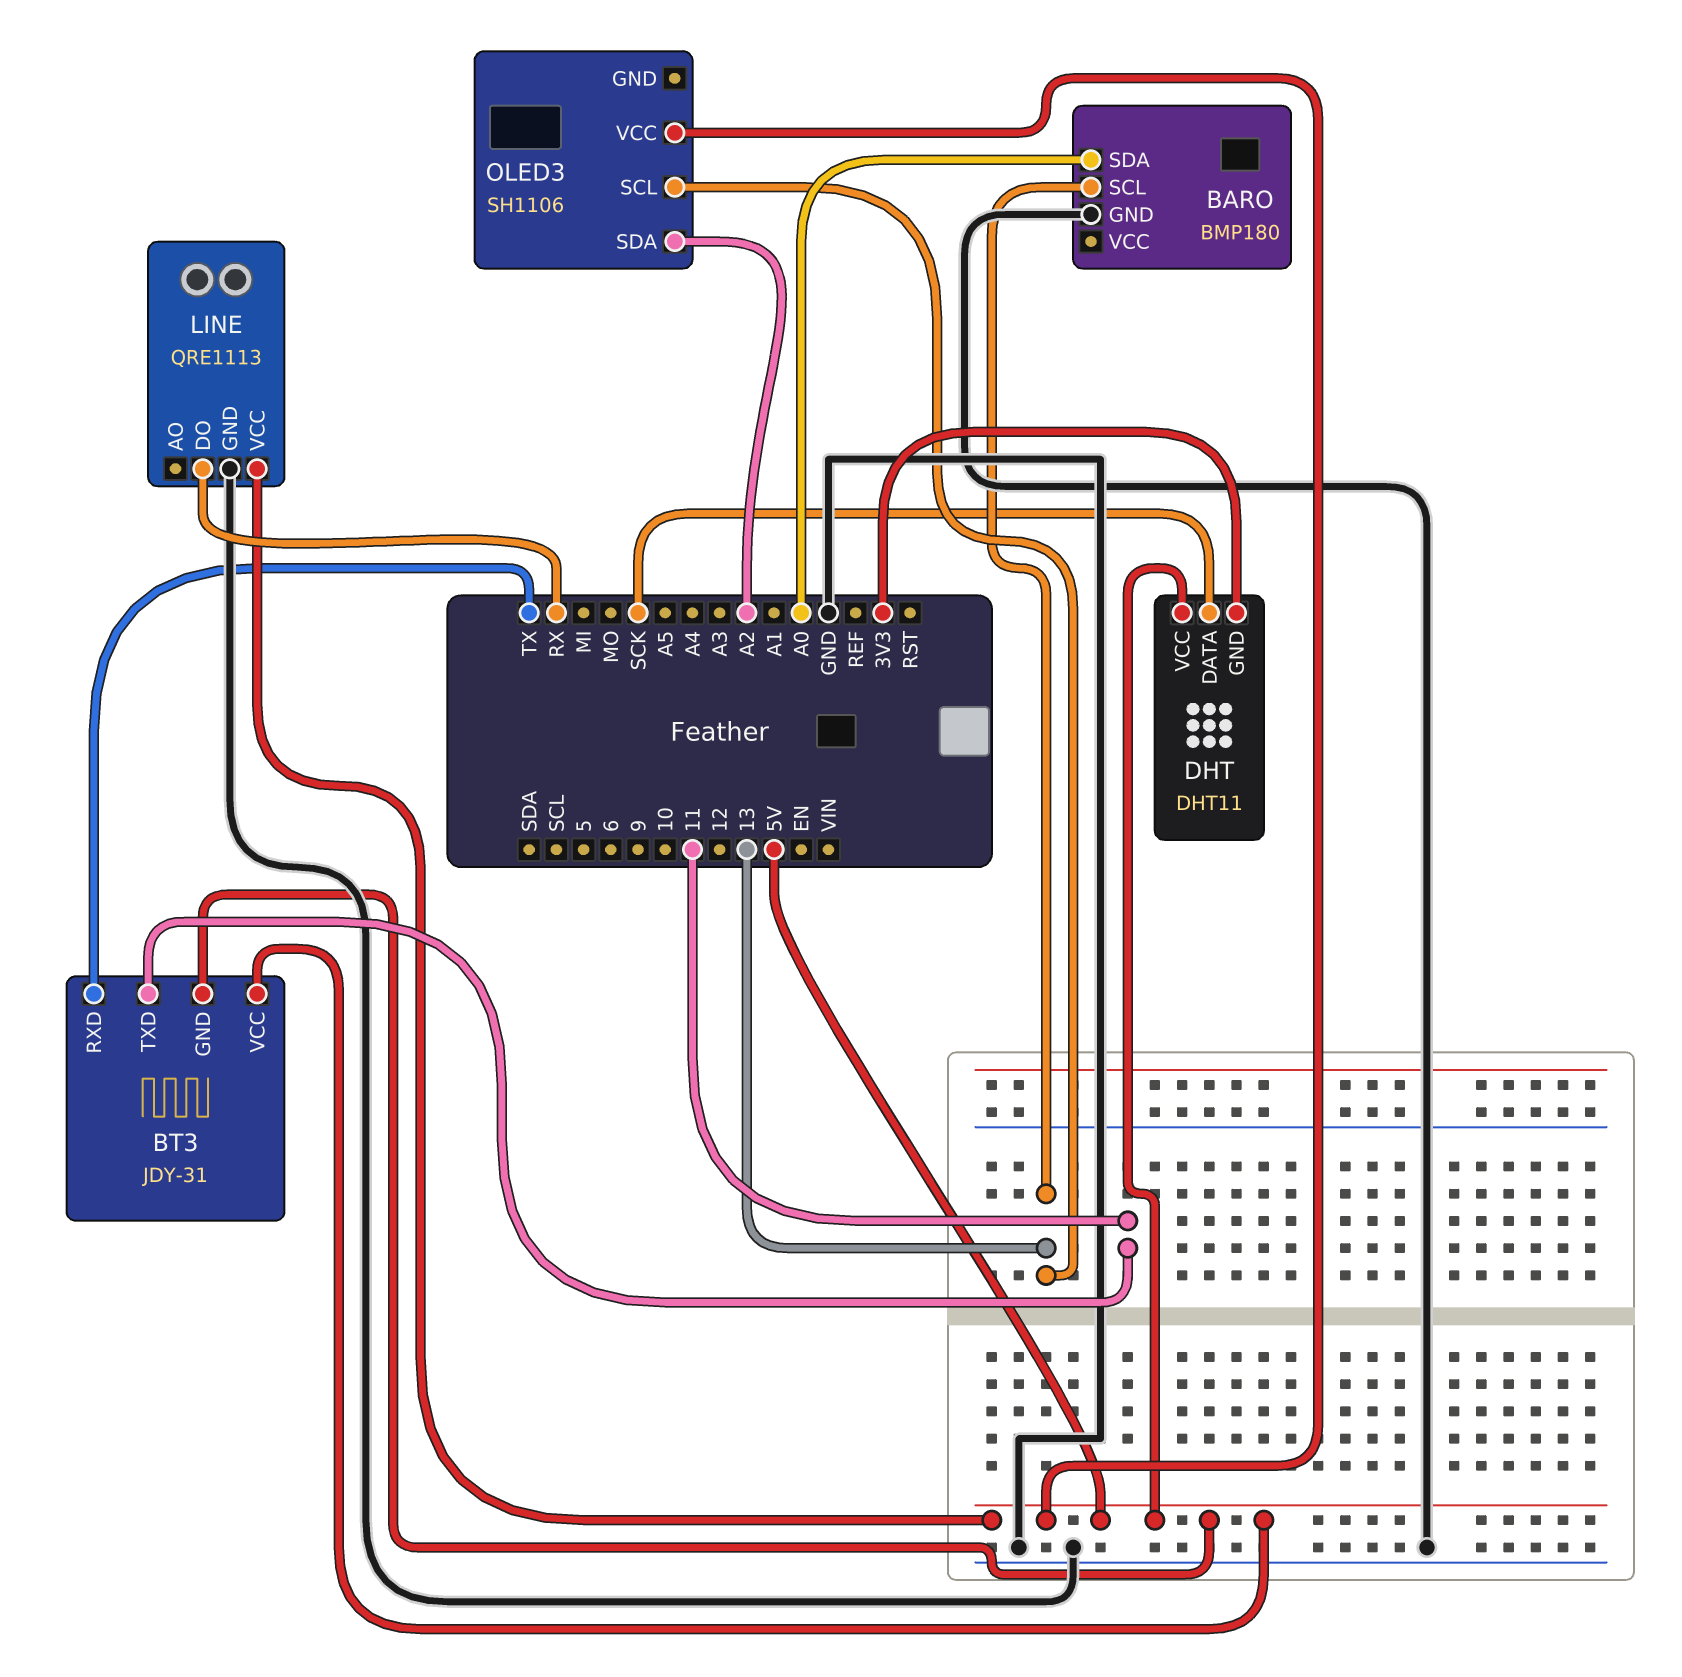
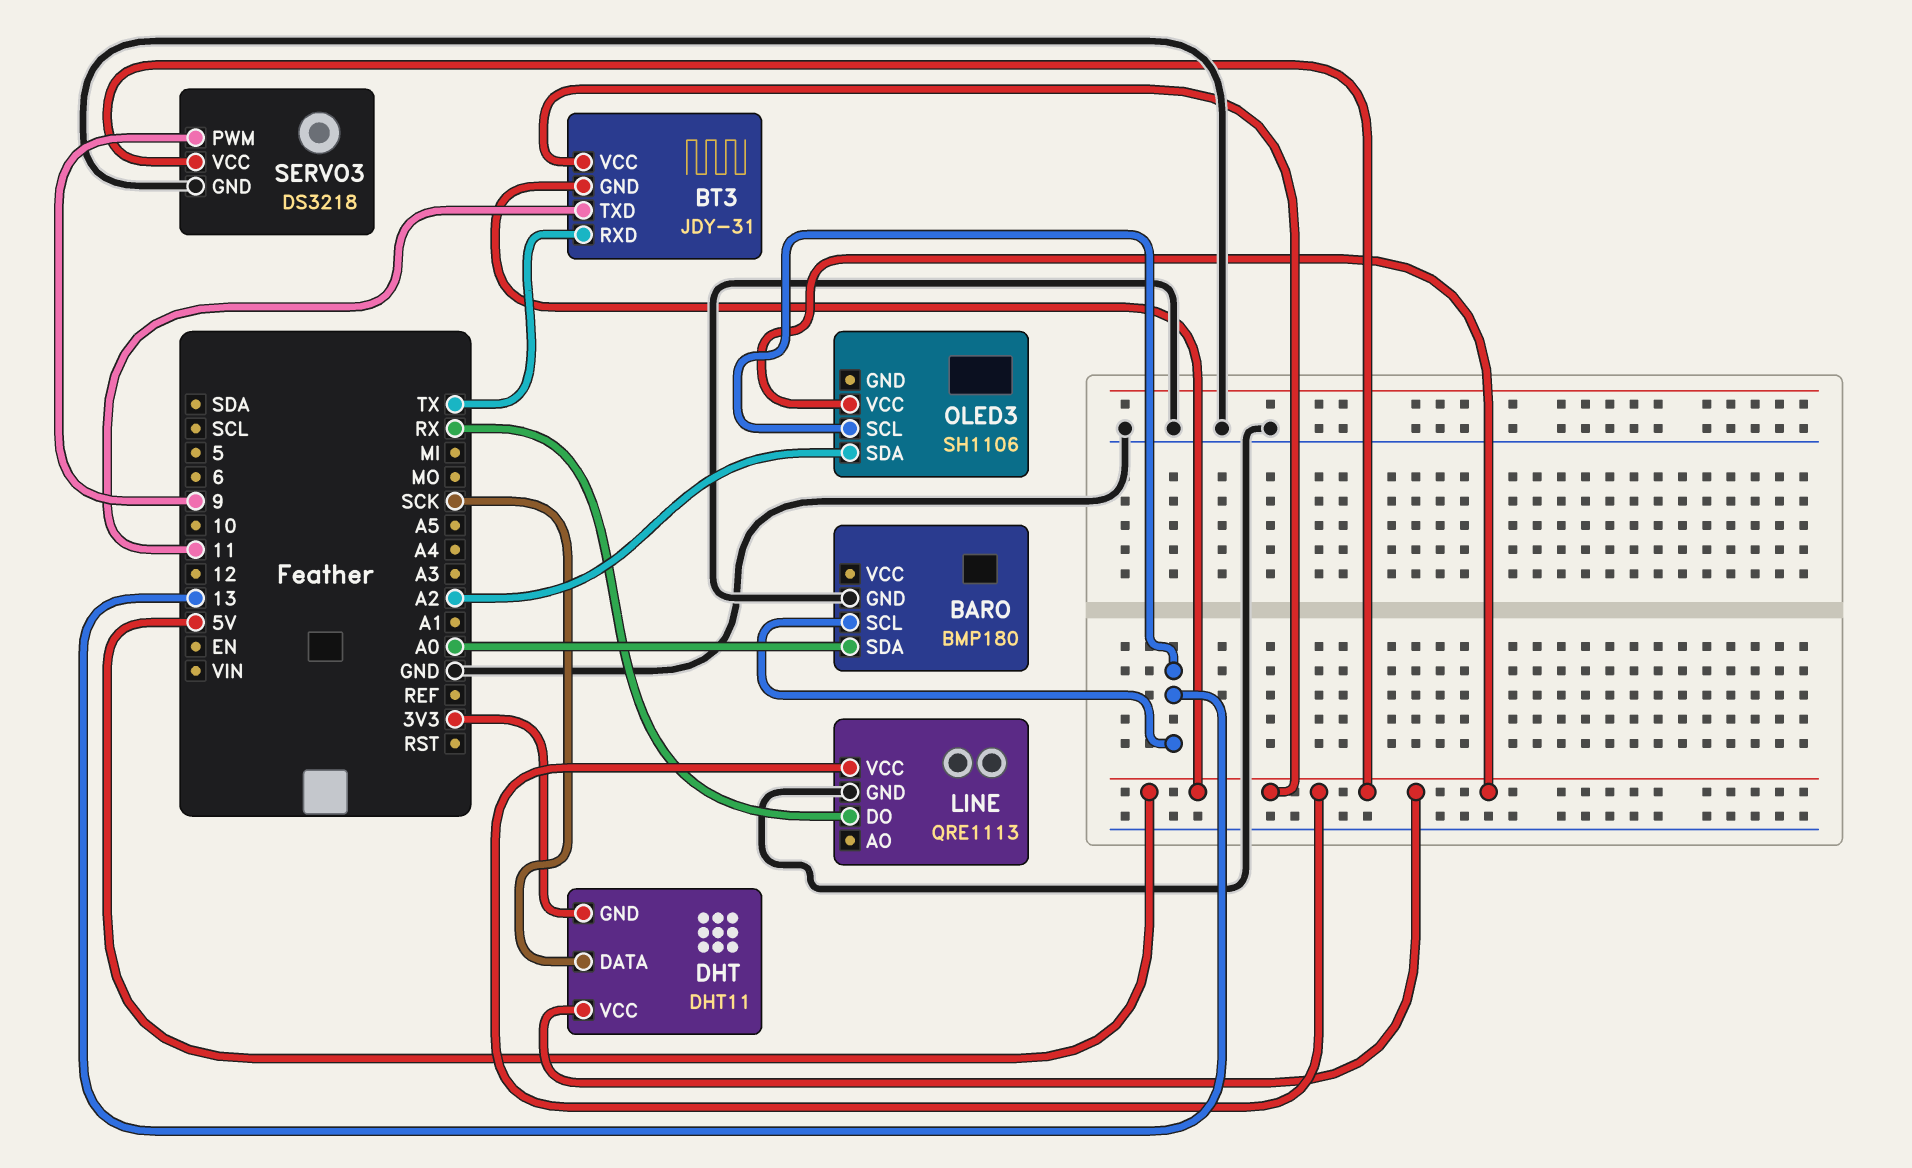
SERVO3: none -> DS3218
SERVO3 pin GND: none -> GND
SERVO3 pin PWM: none -> 9
SERVO3 pin VCC: none -> 5V

